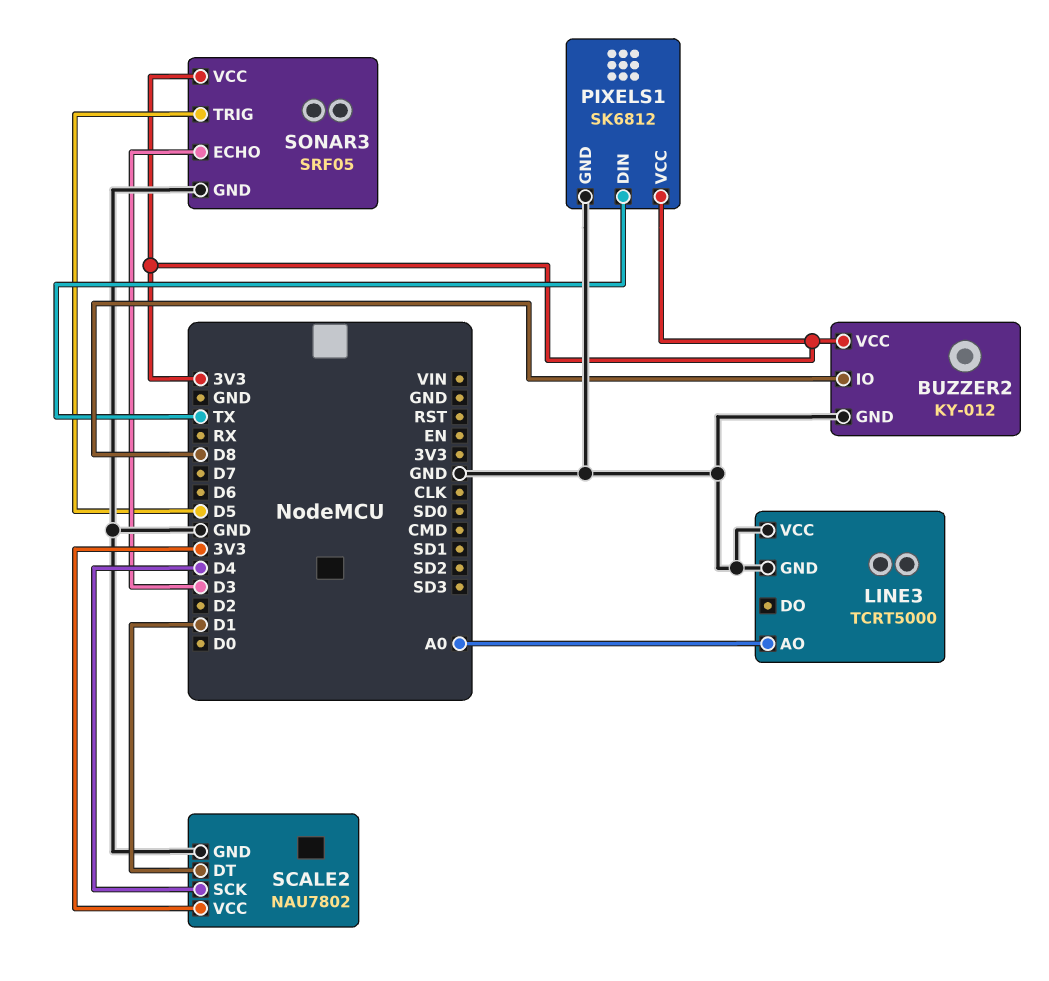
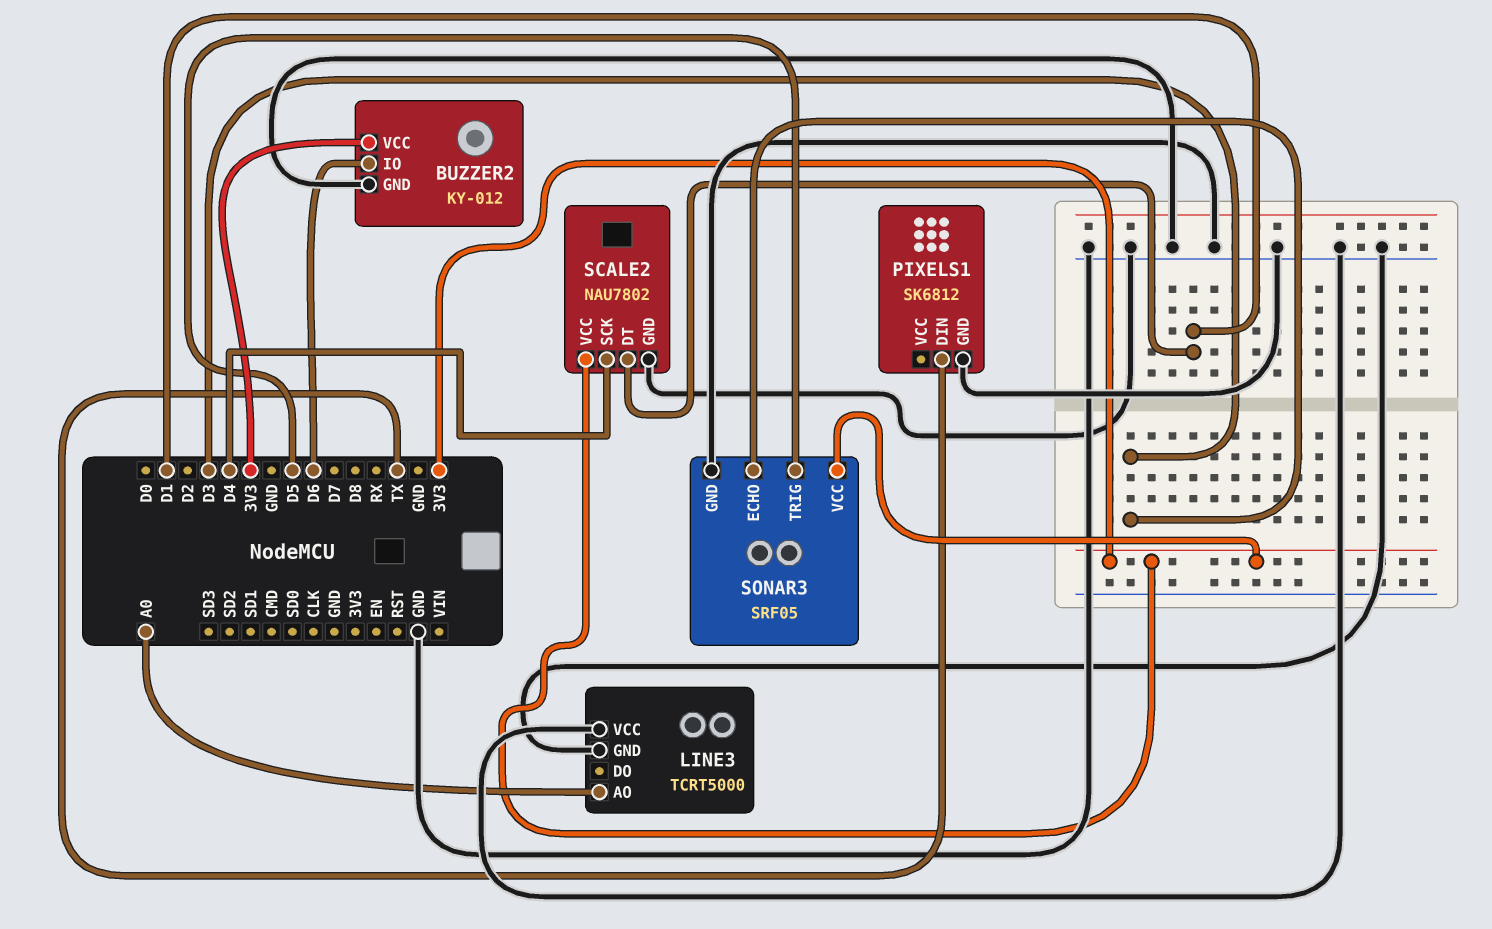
BUZZER2 pin IO: D8 -> D6
PIXELS1 pin VCC: 3V3 -> none

